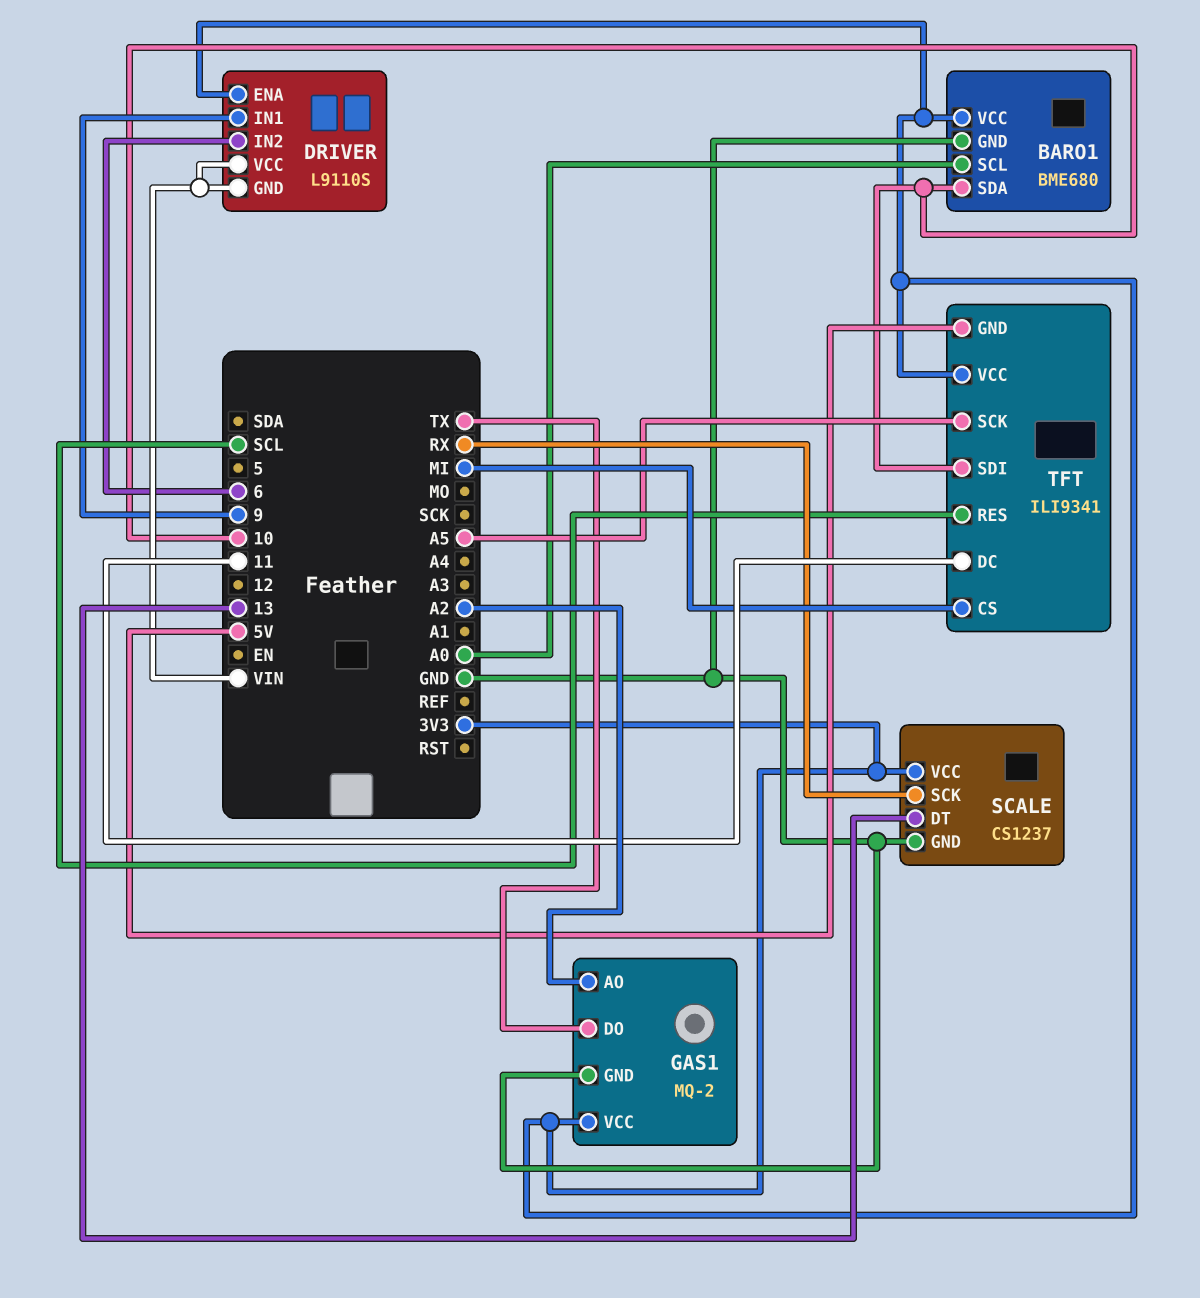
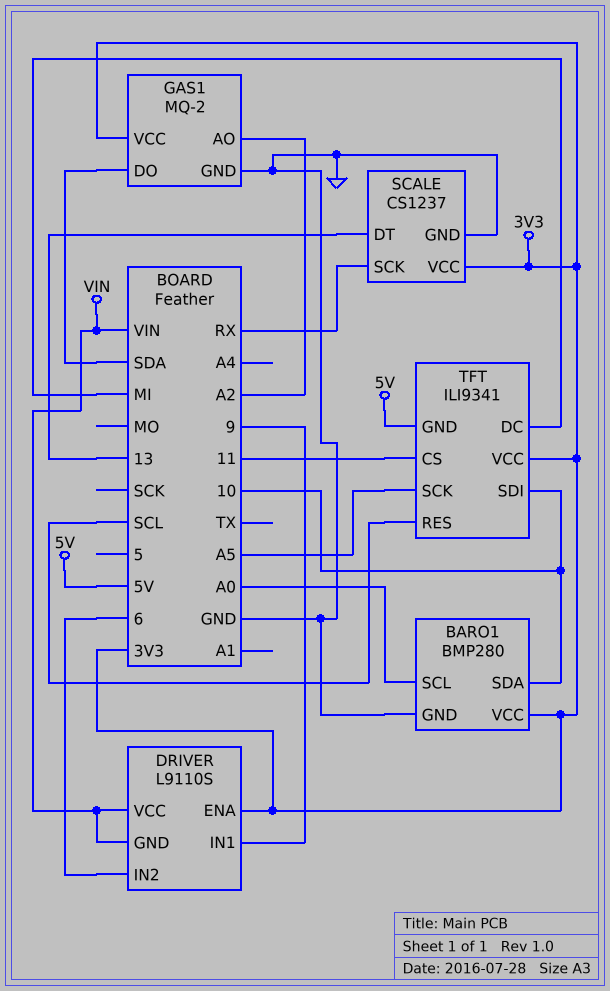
BARO1: BME680 -> BMP280
GAS1 pin DO: TX -> SDA
TFT pin CS: MI -> 11
TFT pin DC: 11 -> MI

